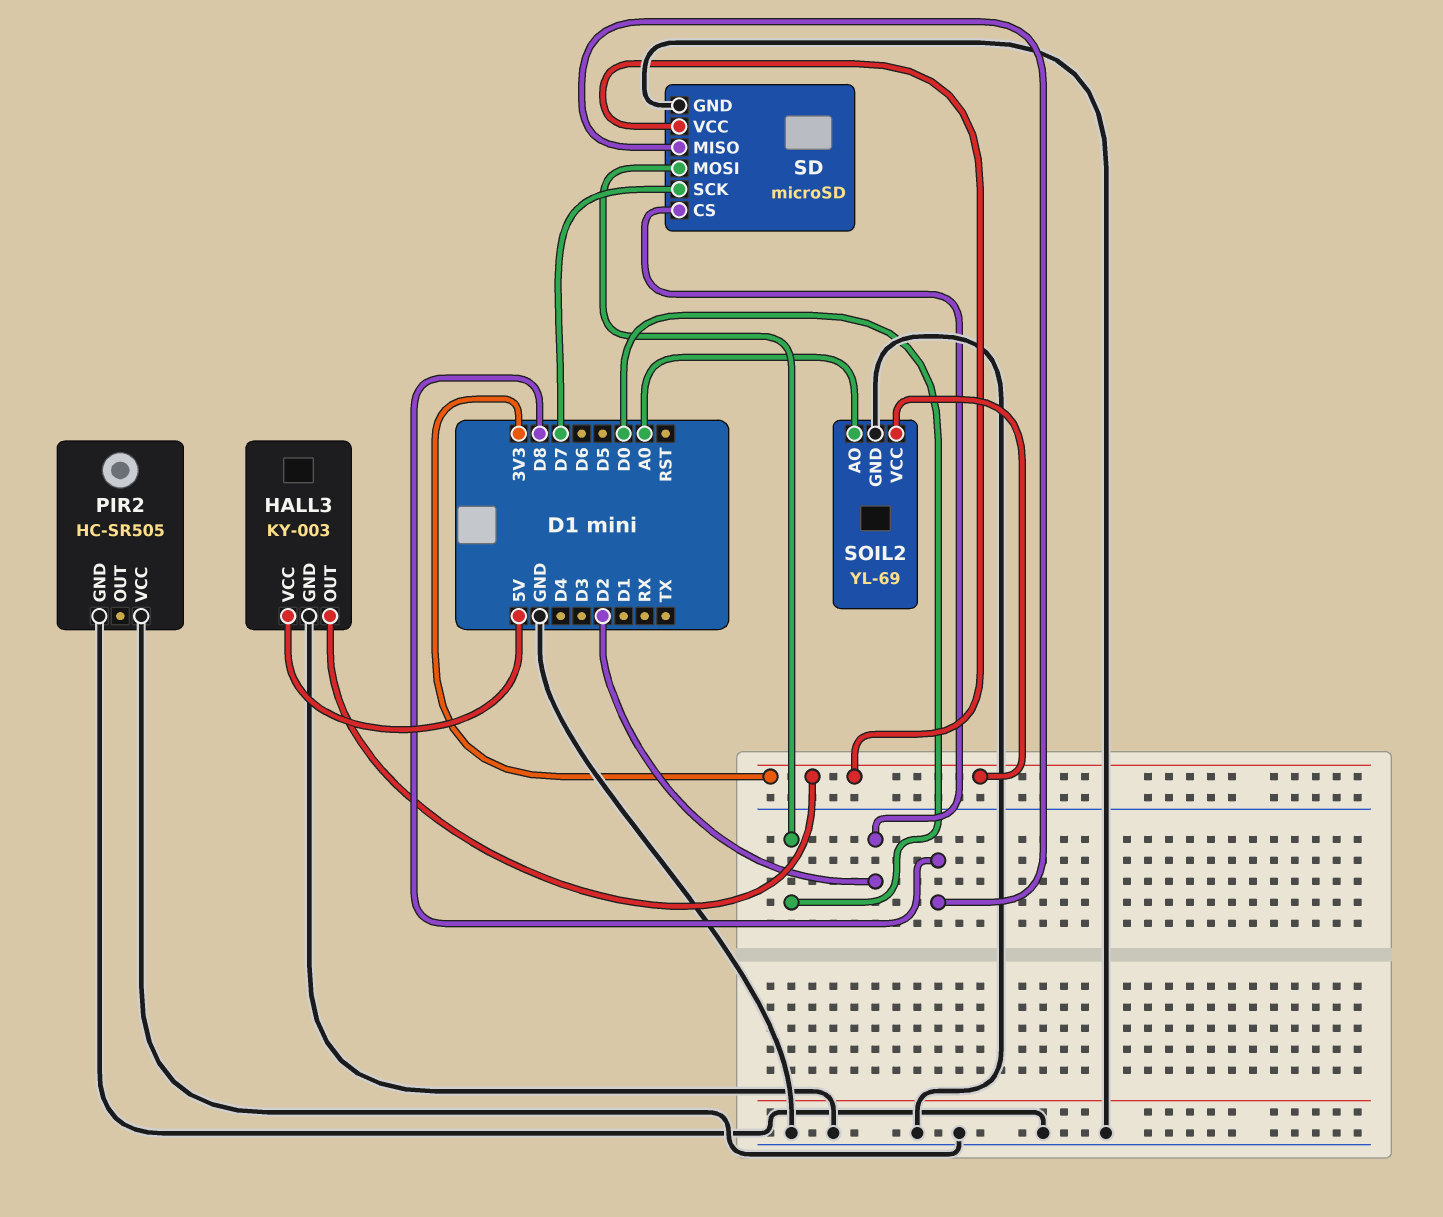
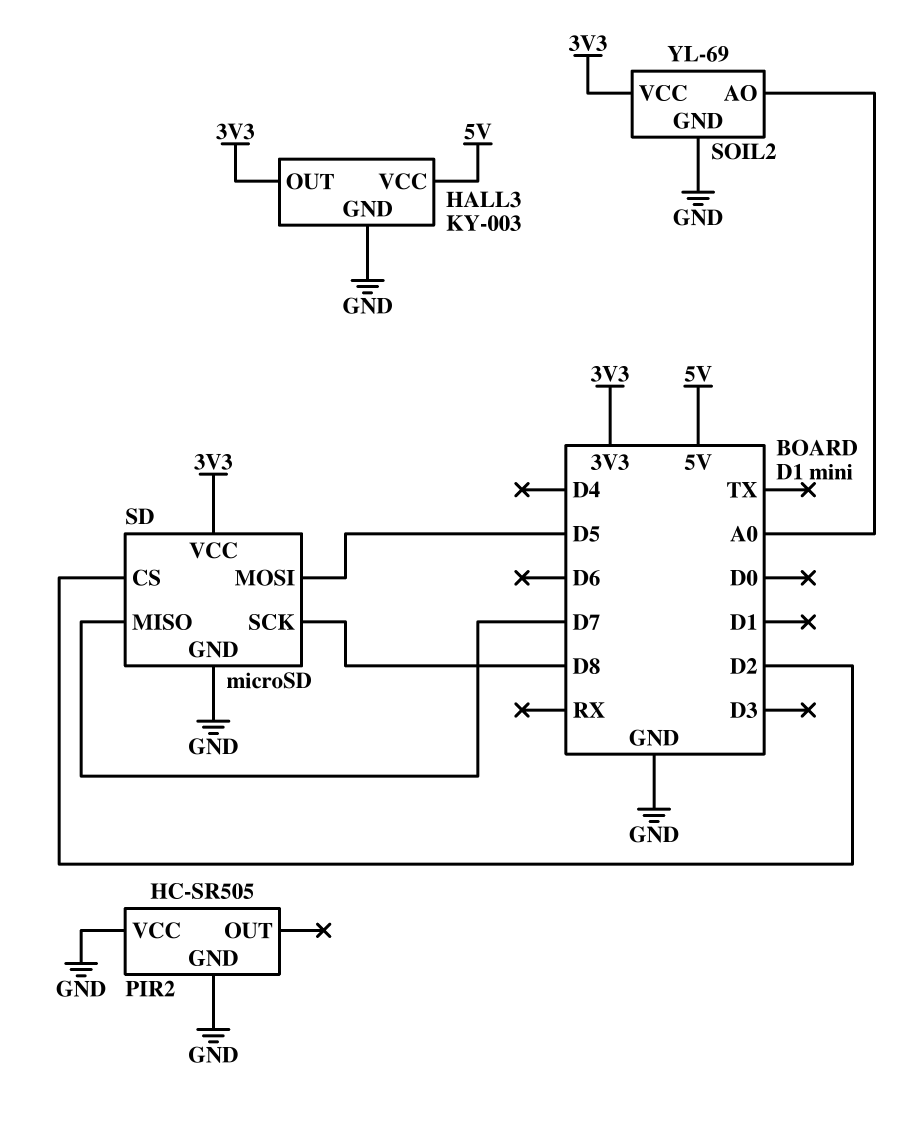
SD pin MISO: D8 -> D7
SD pin MOSI: D0 -> D5
SD pin SCK: D7 -> D8

